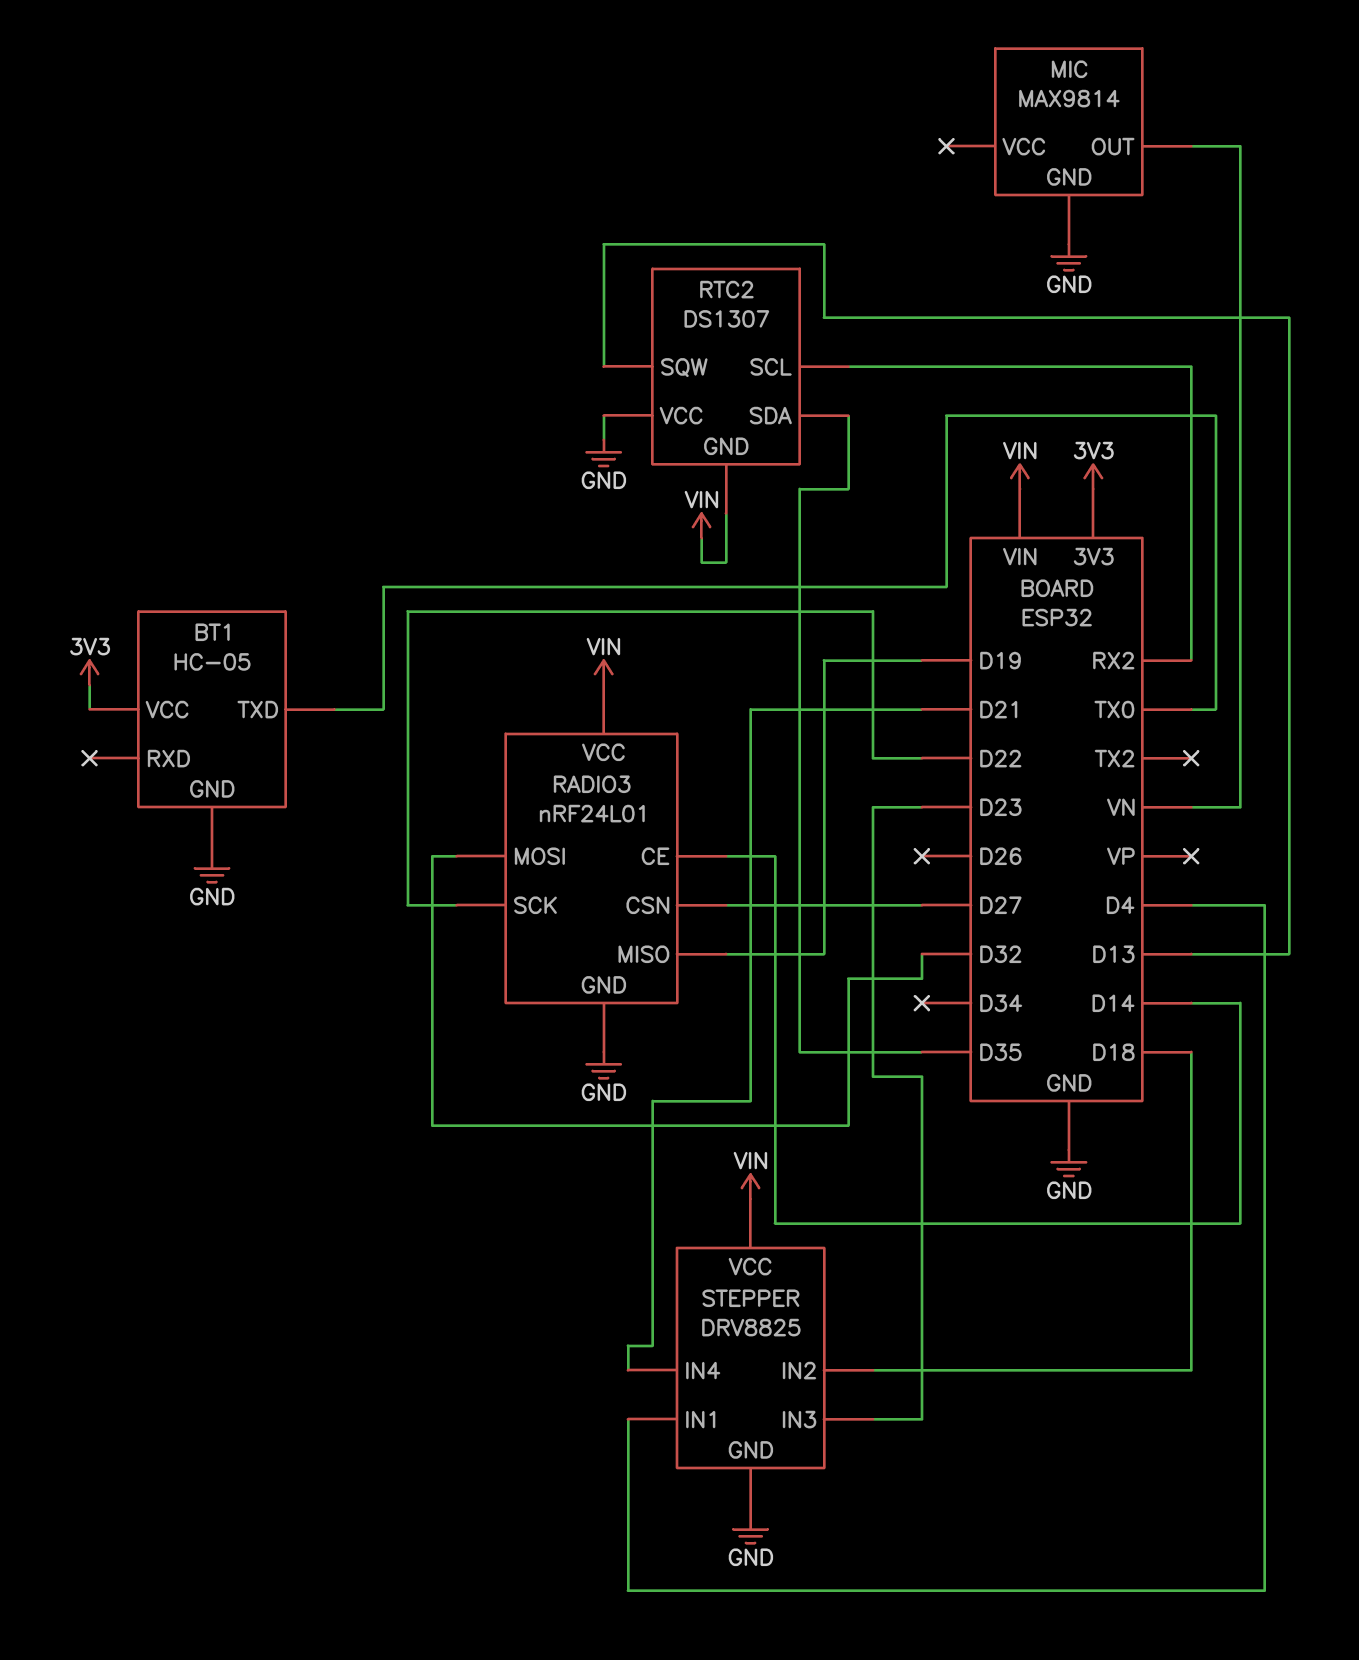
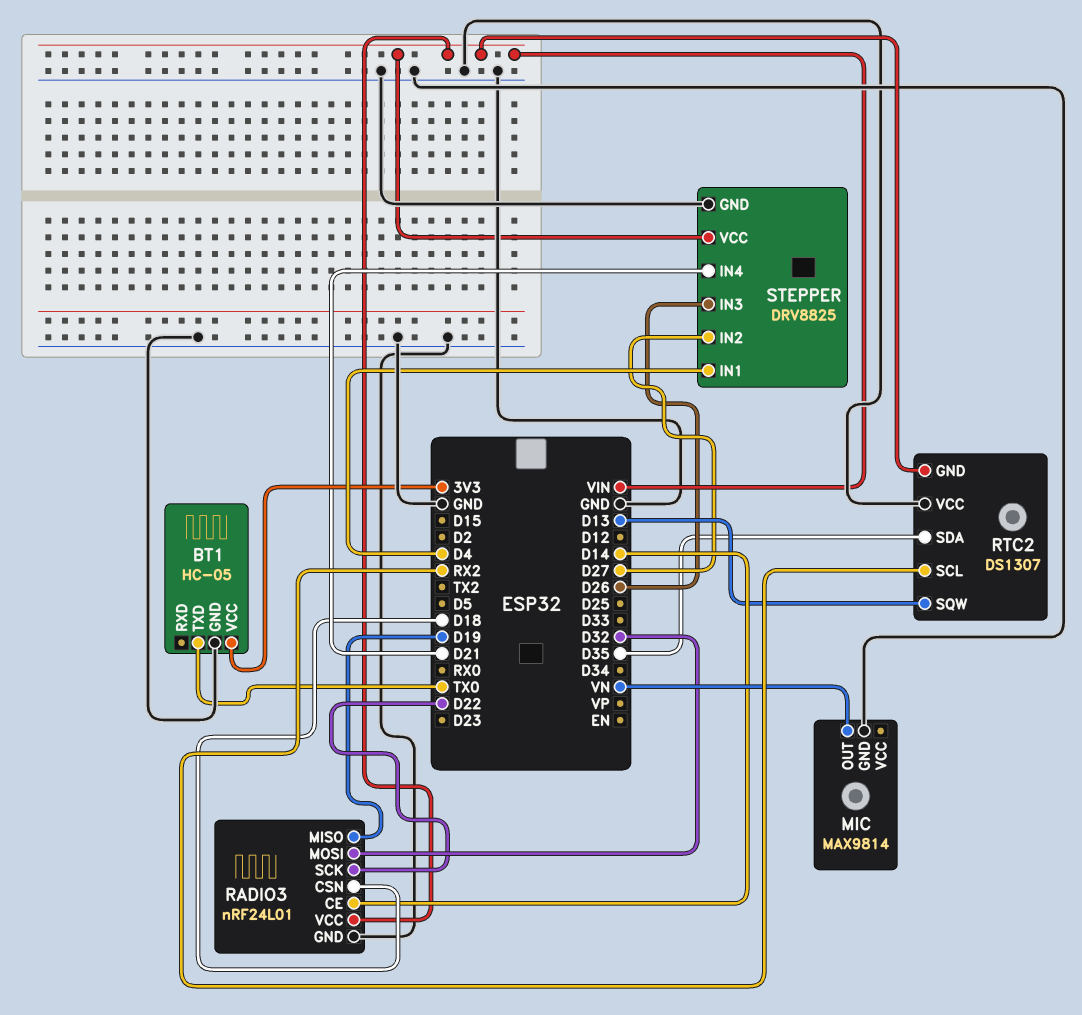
RADIO3 pin CSN: D27 -> D18
STEPPER pin IN2: D18 -> D27
STEPPER pin IN3: D23 -> D26

